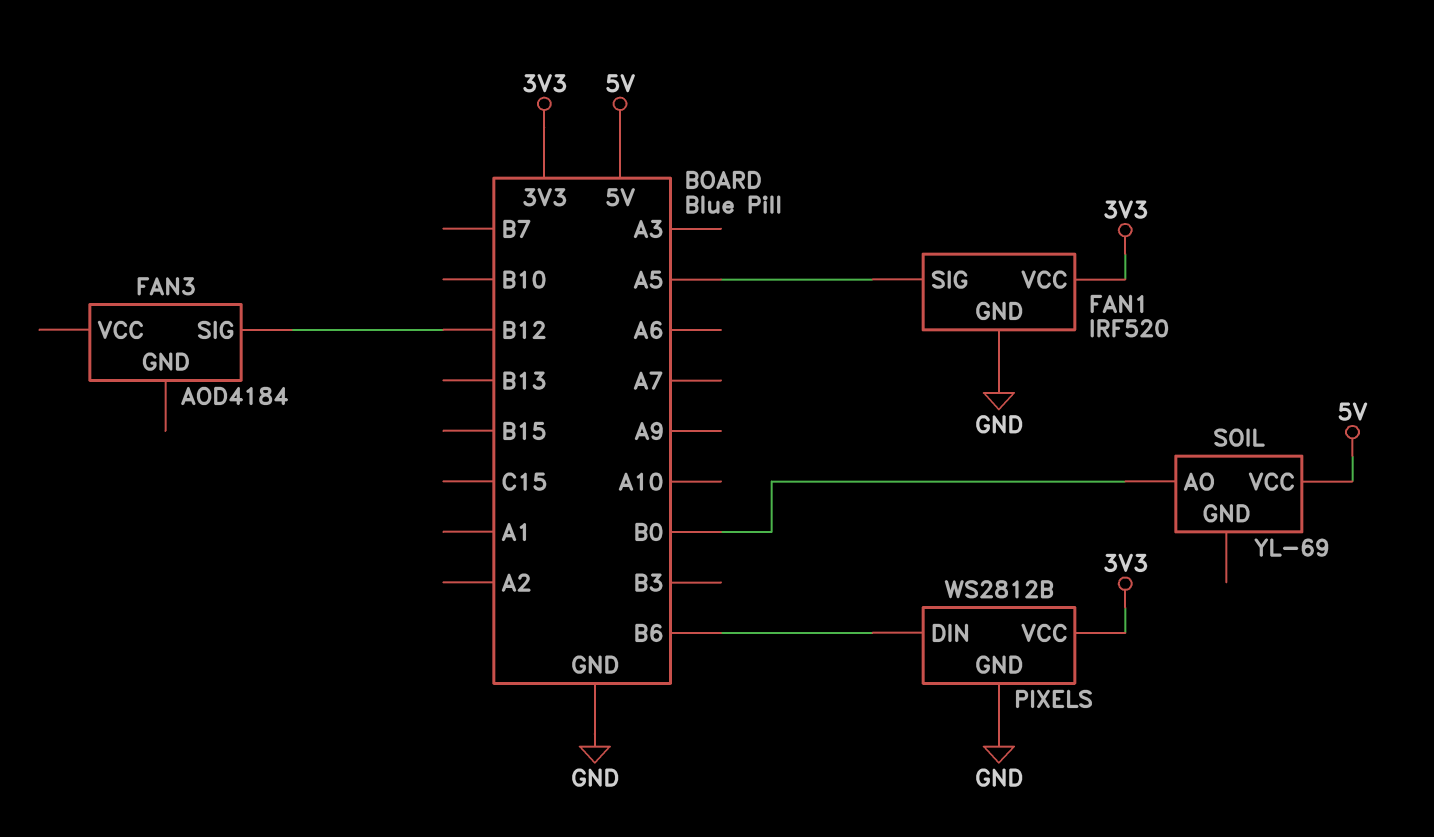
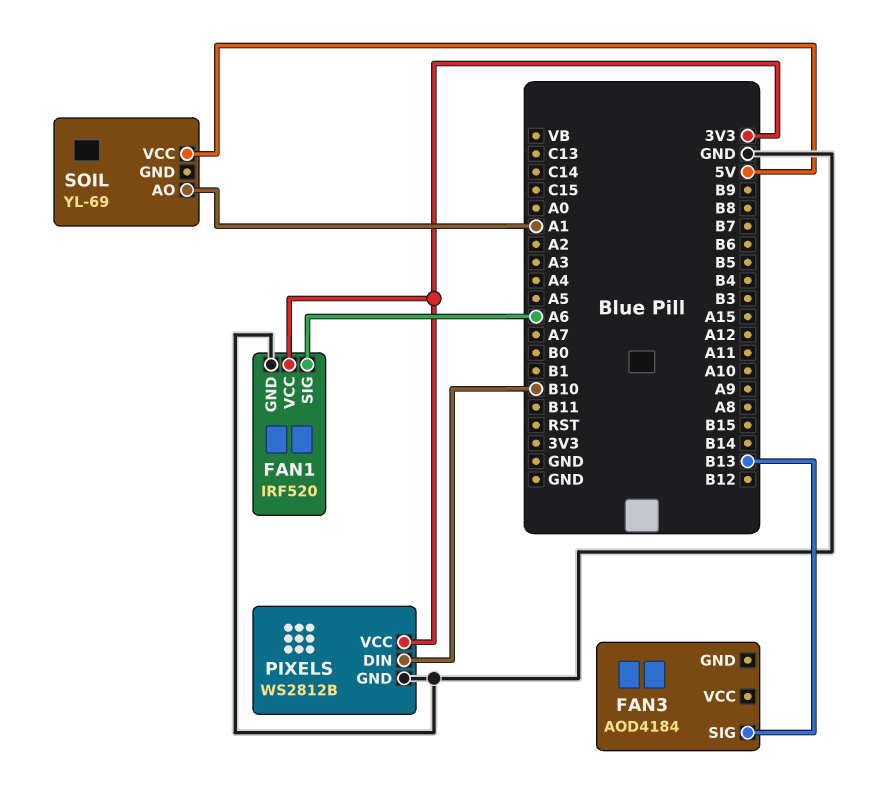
FAN1 pin SIG: A5 -> A6
FAN3 pin SIG: B12 -> B13
PIXELS pin DIN: B6 -> B10
SOIL pin AO: B0 -> A1

